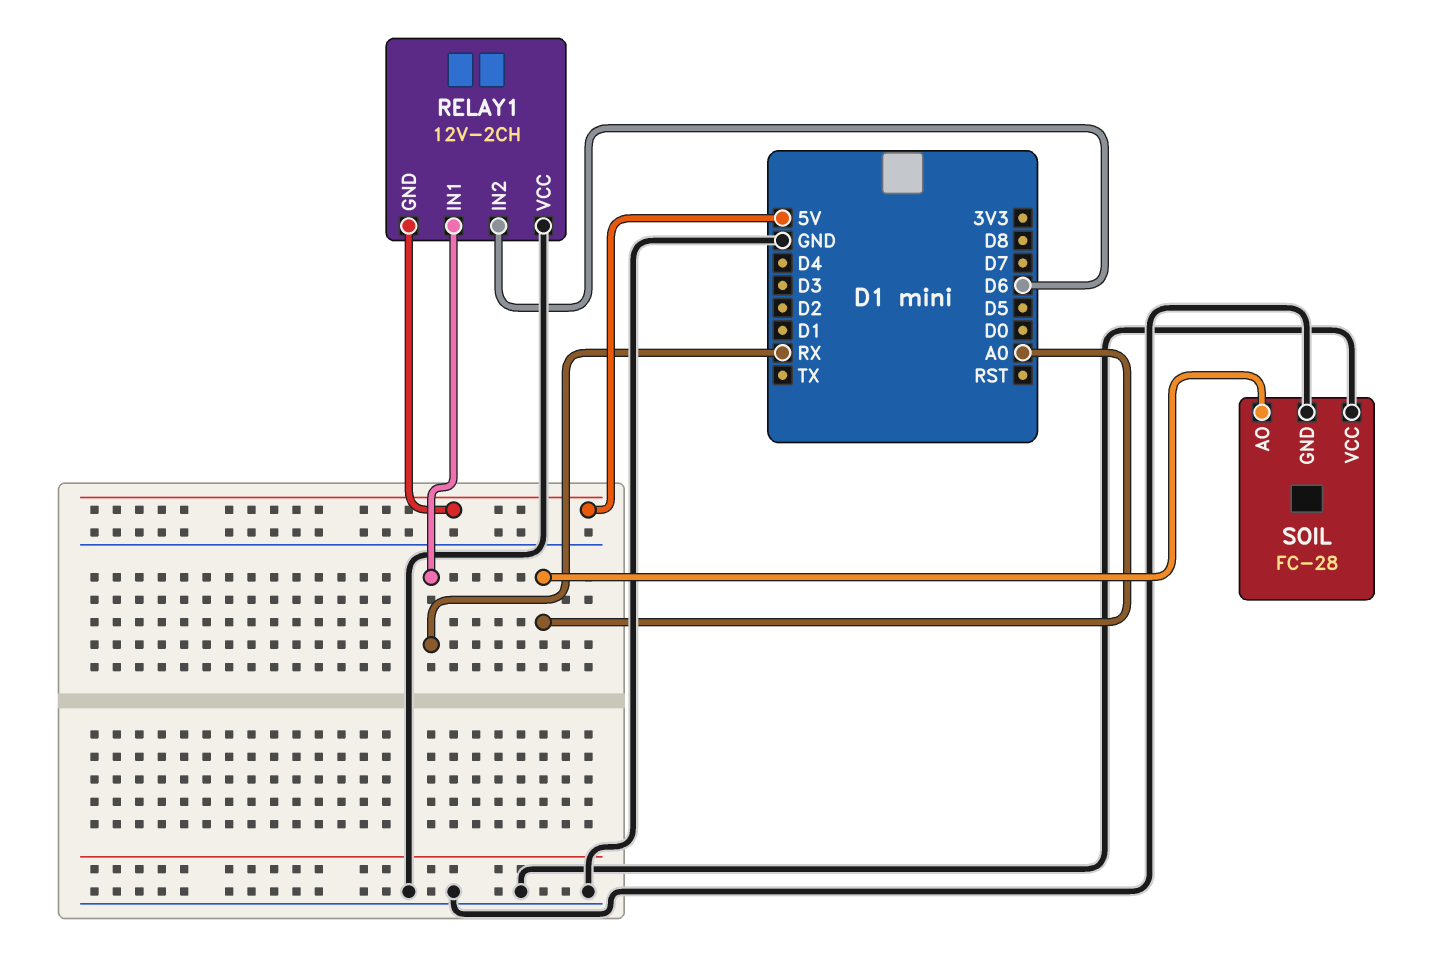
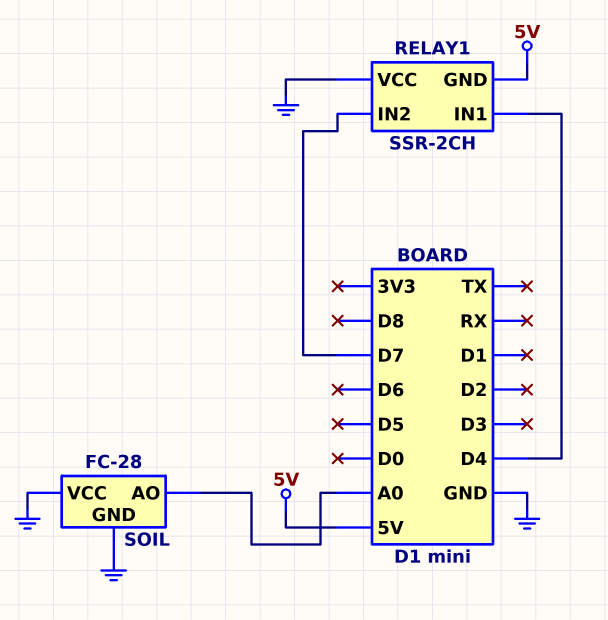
RELAY1: 12V-2CH -> SSR-2CH
RELAY1 pin IN1: RX -> D4
RELAY1 pin IN2: D6 -> D7

